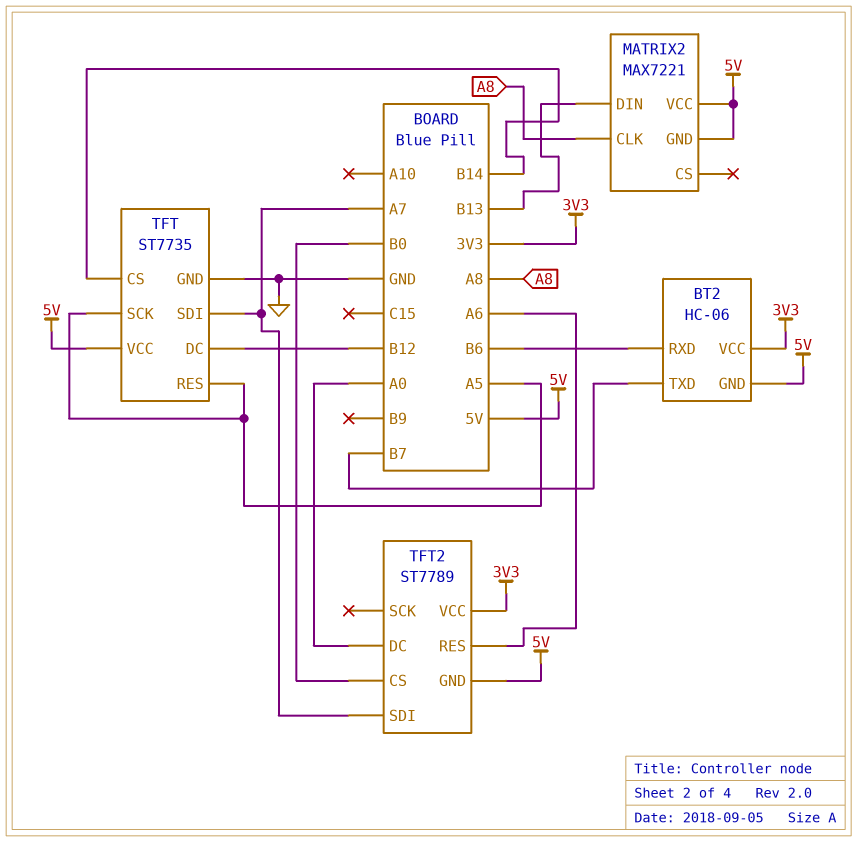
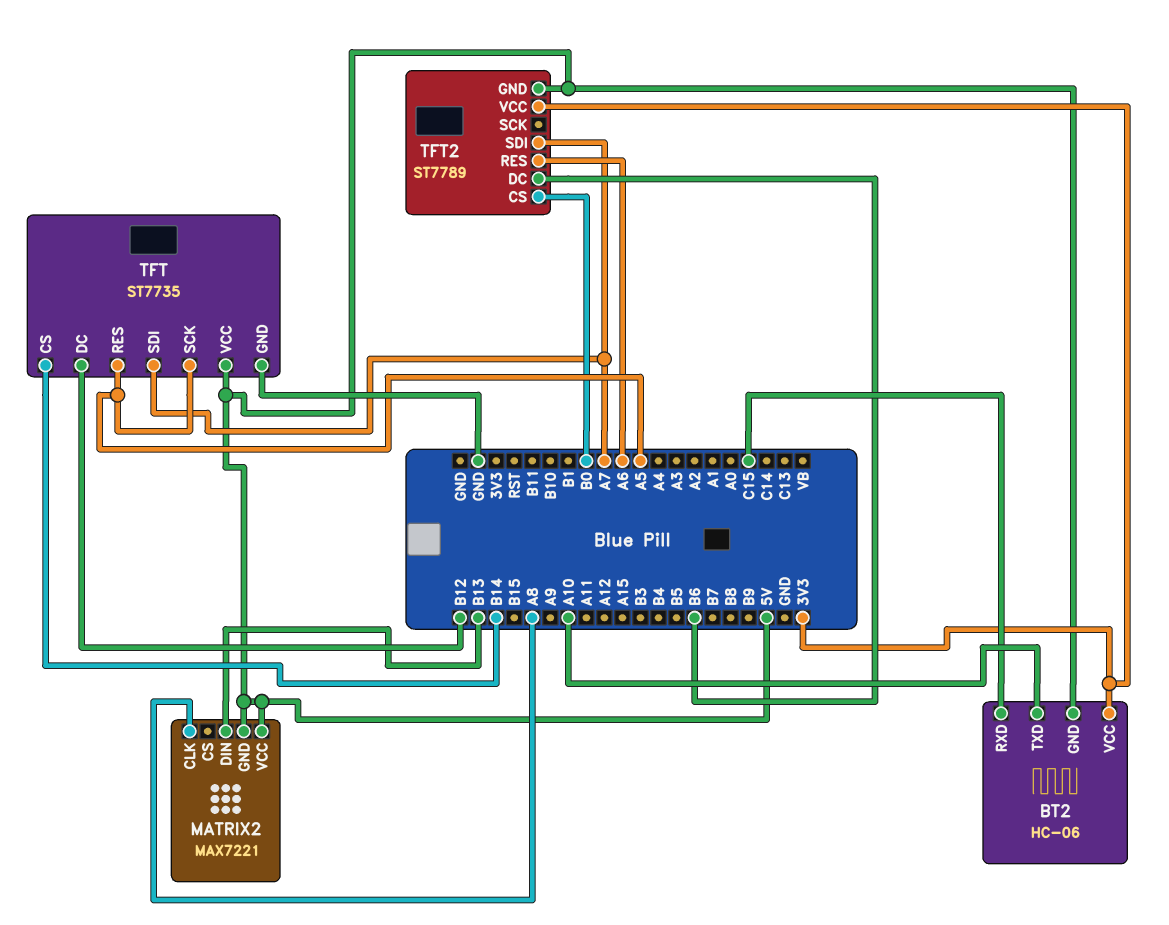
BT2 pin RXD: B6 -> C15
BT2 pin TXD: B7 -> A10
TFT2 pin DC: A0 -> B6

